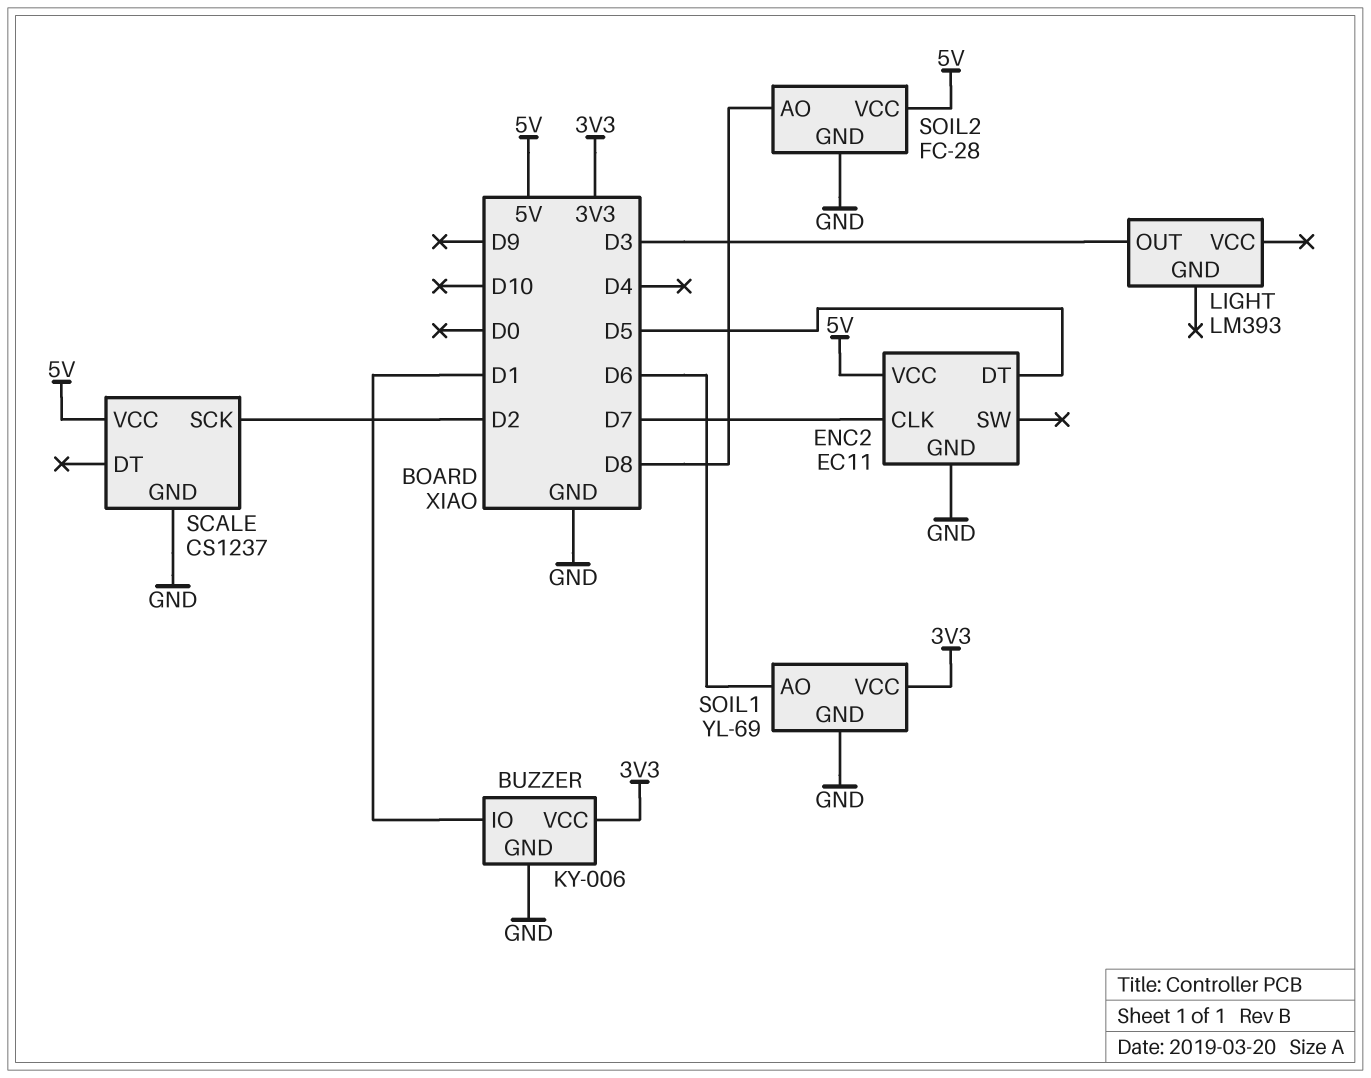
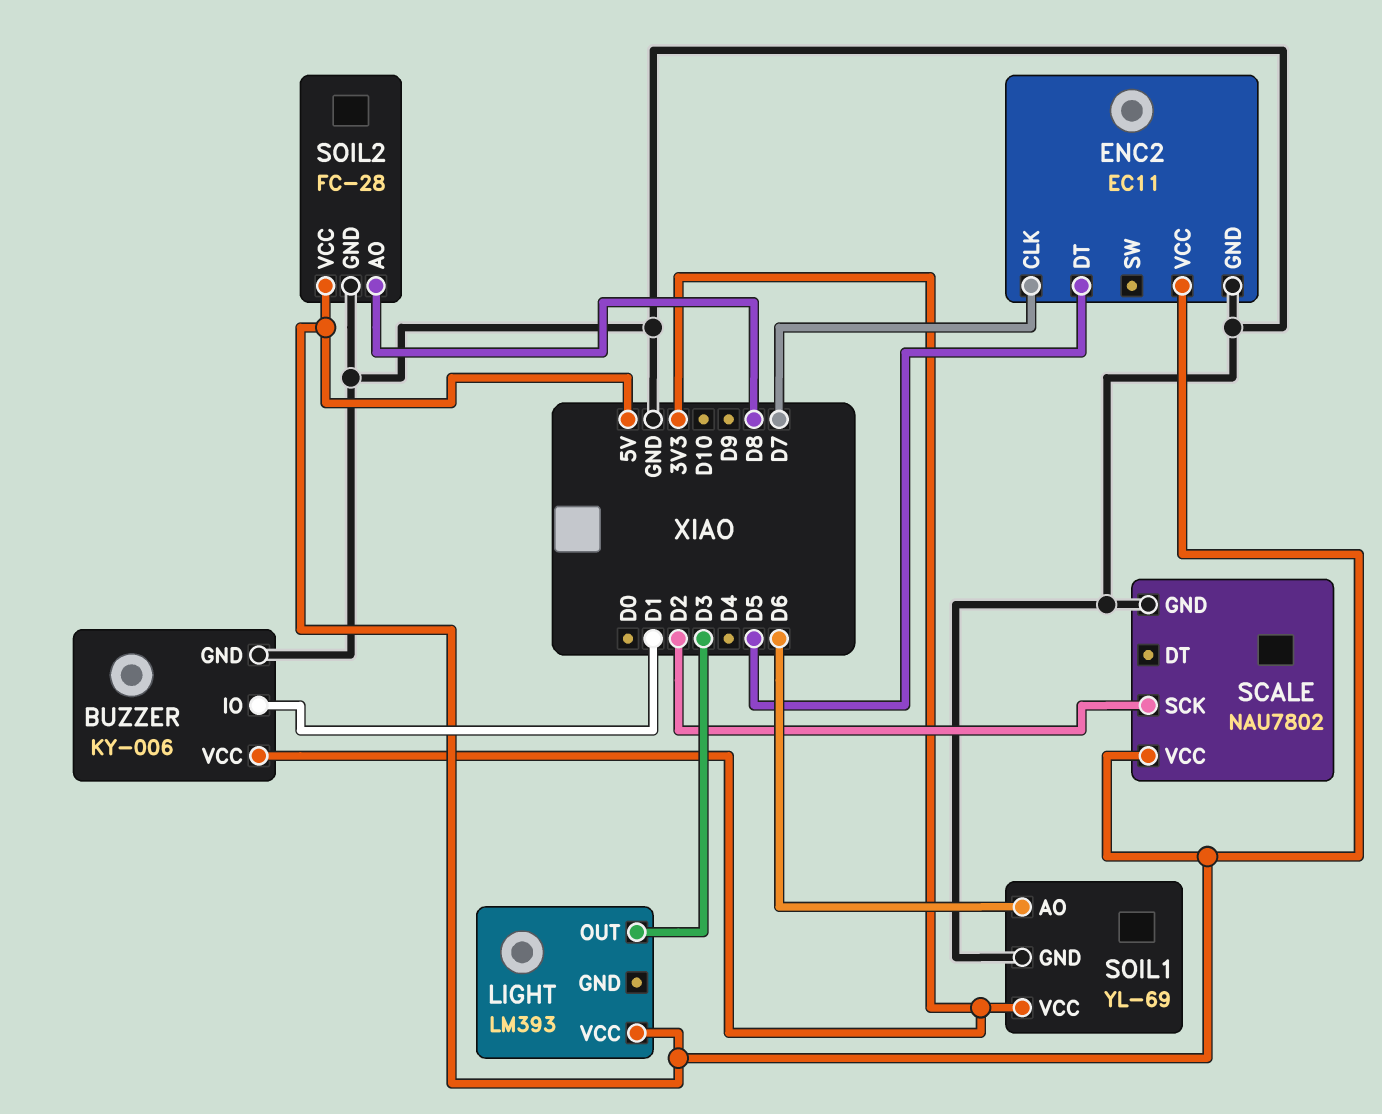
LIGHT pin VCC: none -> 5V
SCALE: CS1237 -> NAU7802

